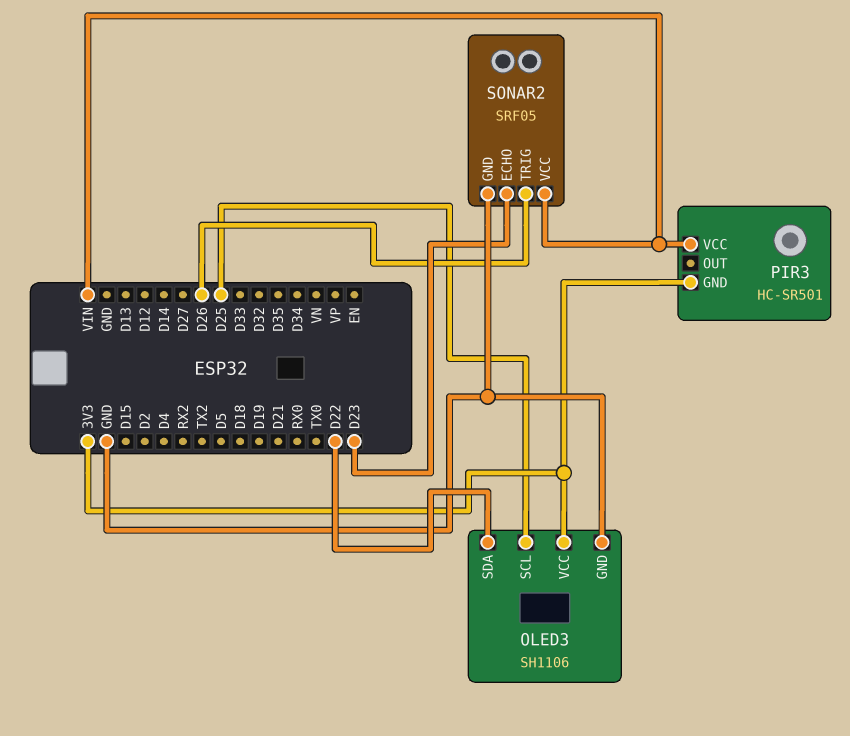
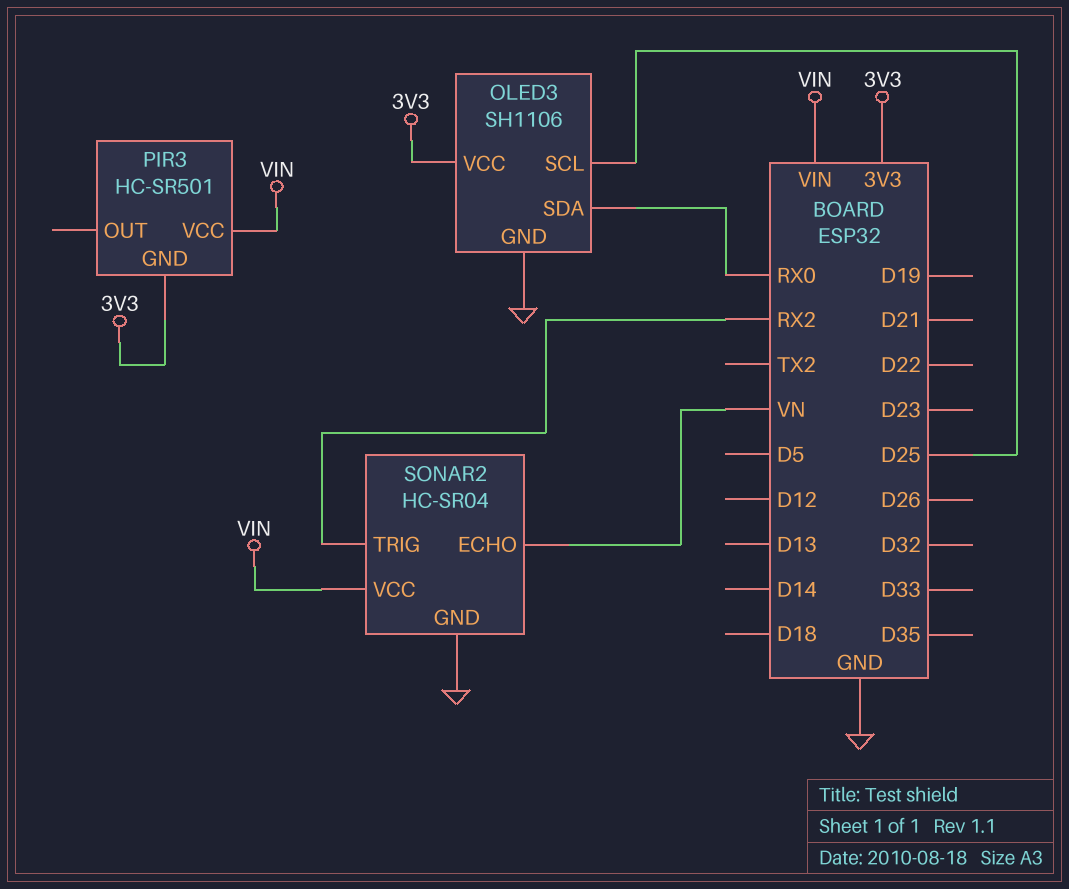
OLED3 pin SDA: D22 -> RX0
SONAR2: SRF05 -> HC-SR04
SONAR2 pin ECHO: D23 -> VN
SONAR2 pin TRIG: D26 -> RX2

